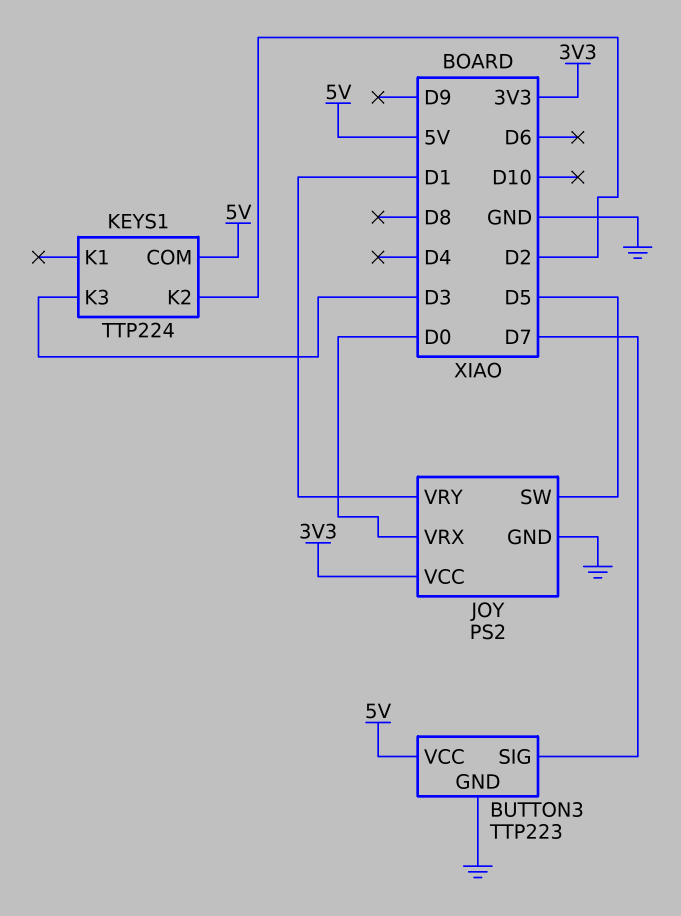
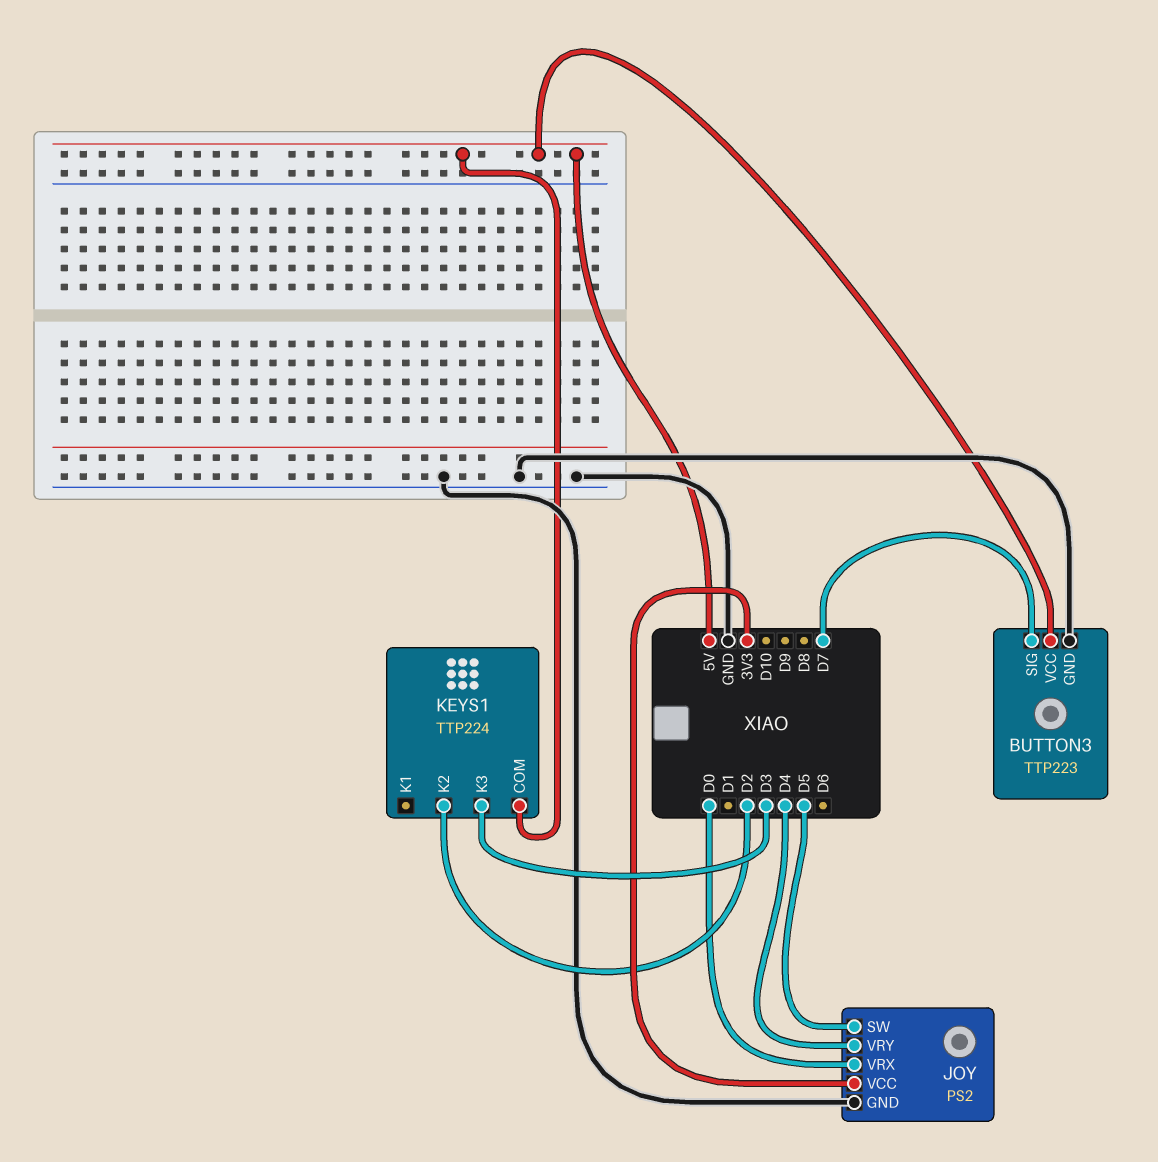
JOY pin VRY: D1 -> D4

